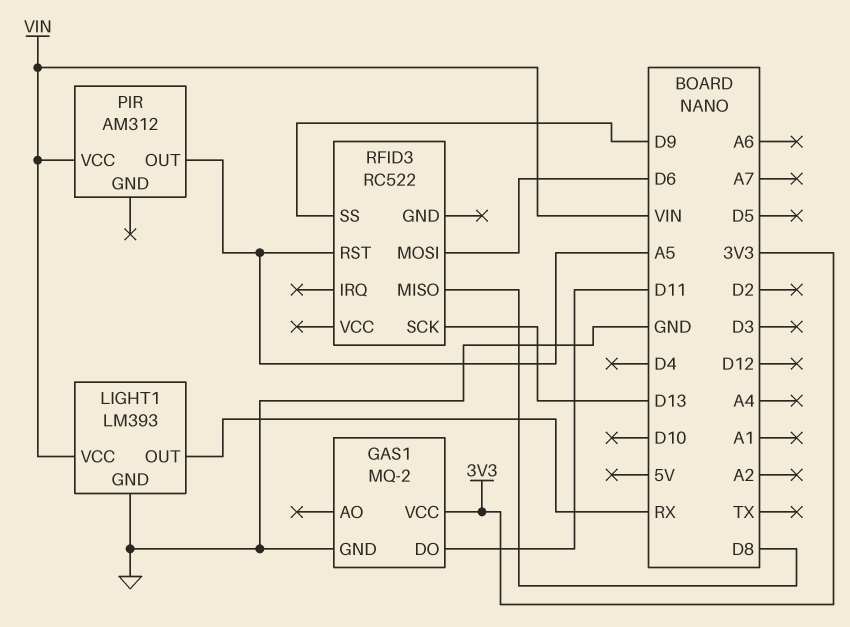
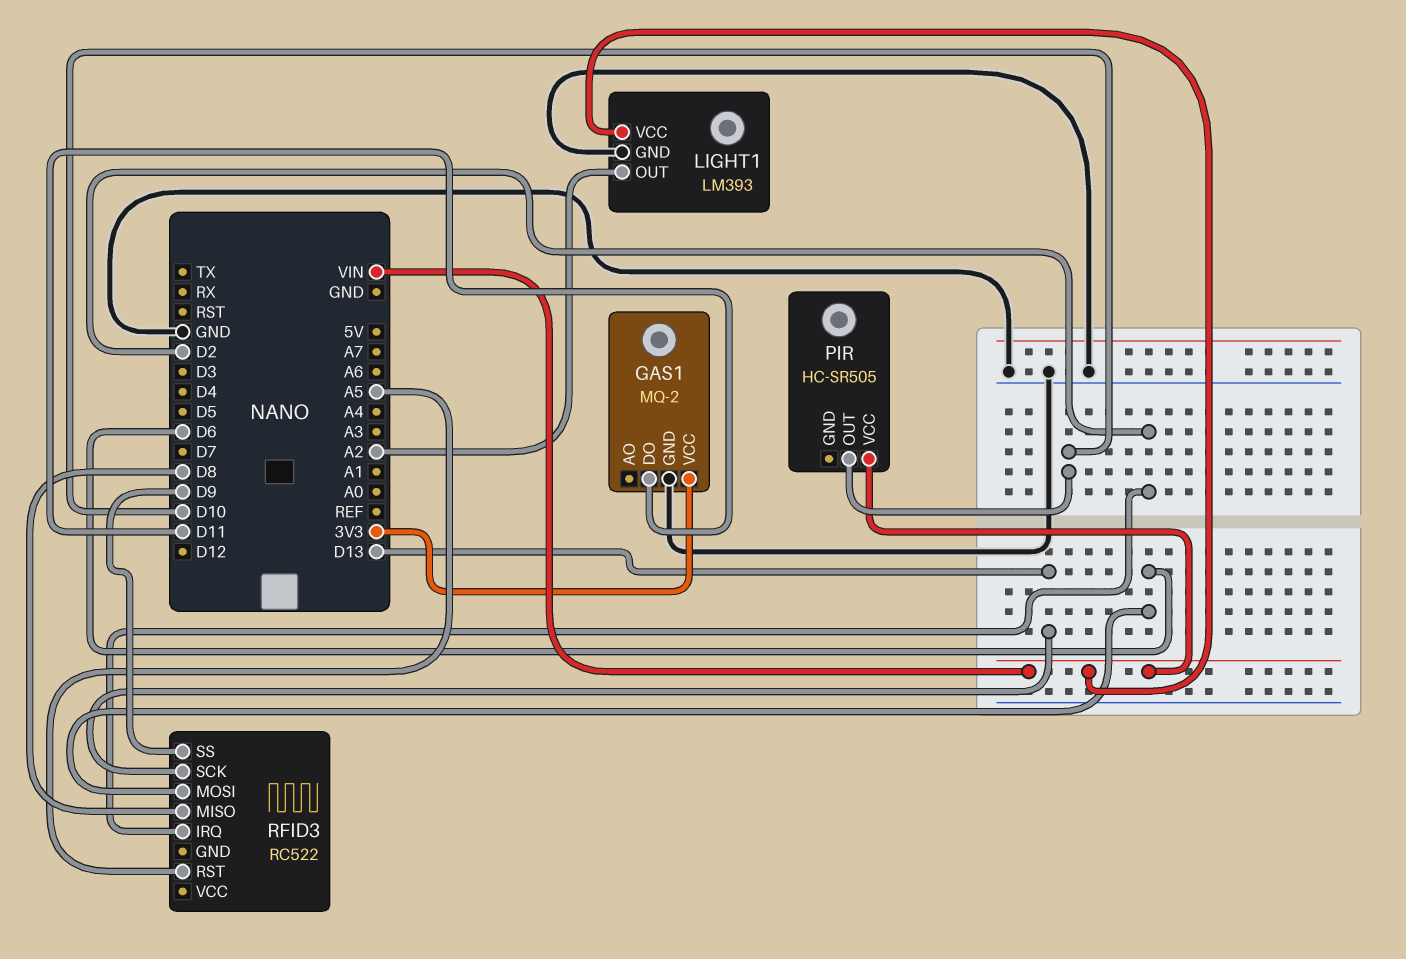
LIGHT1 pin OUT: RX -> A2
PIR: AM312 -> HC-SR505
PIR pin OUT: A5 -> D10
RFID3 pin IRQ: none -> D2

